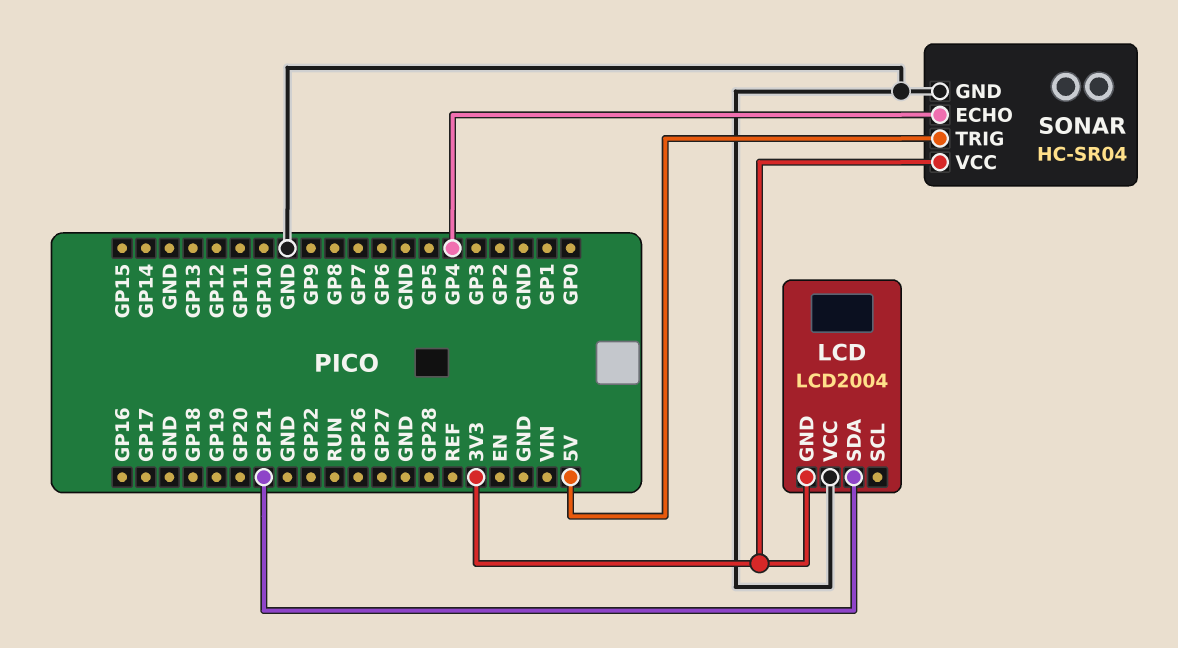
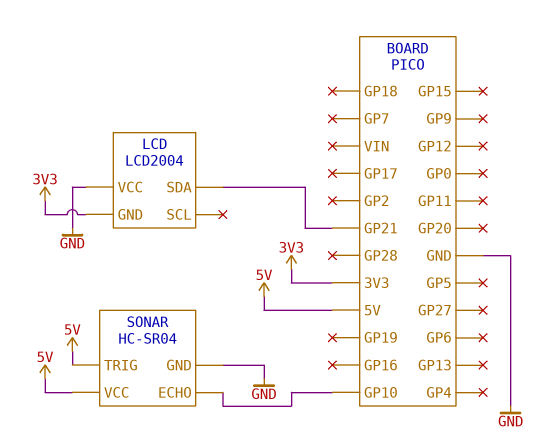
SONAR pin ECHO: GP4 -> GP10
SONAR pin VCC: 3V3 -> 5V

